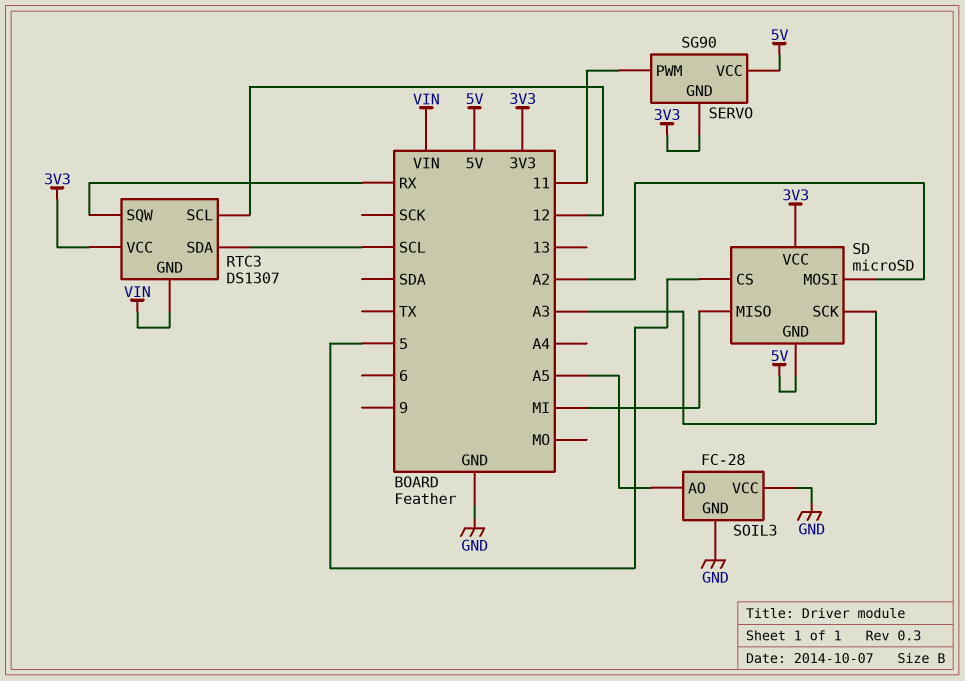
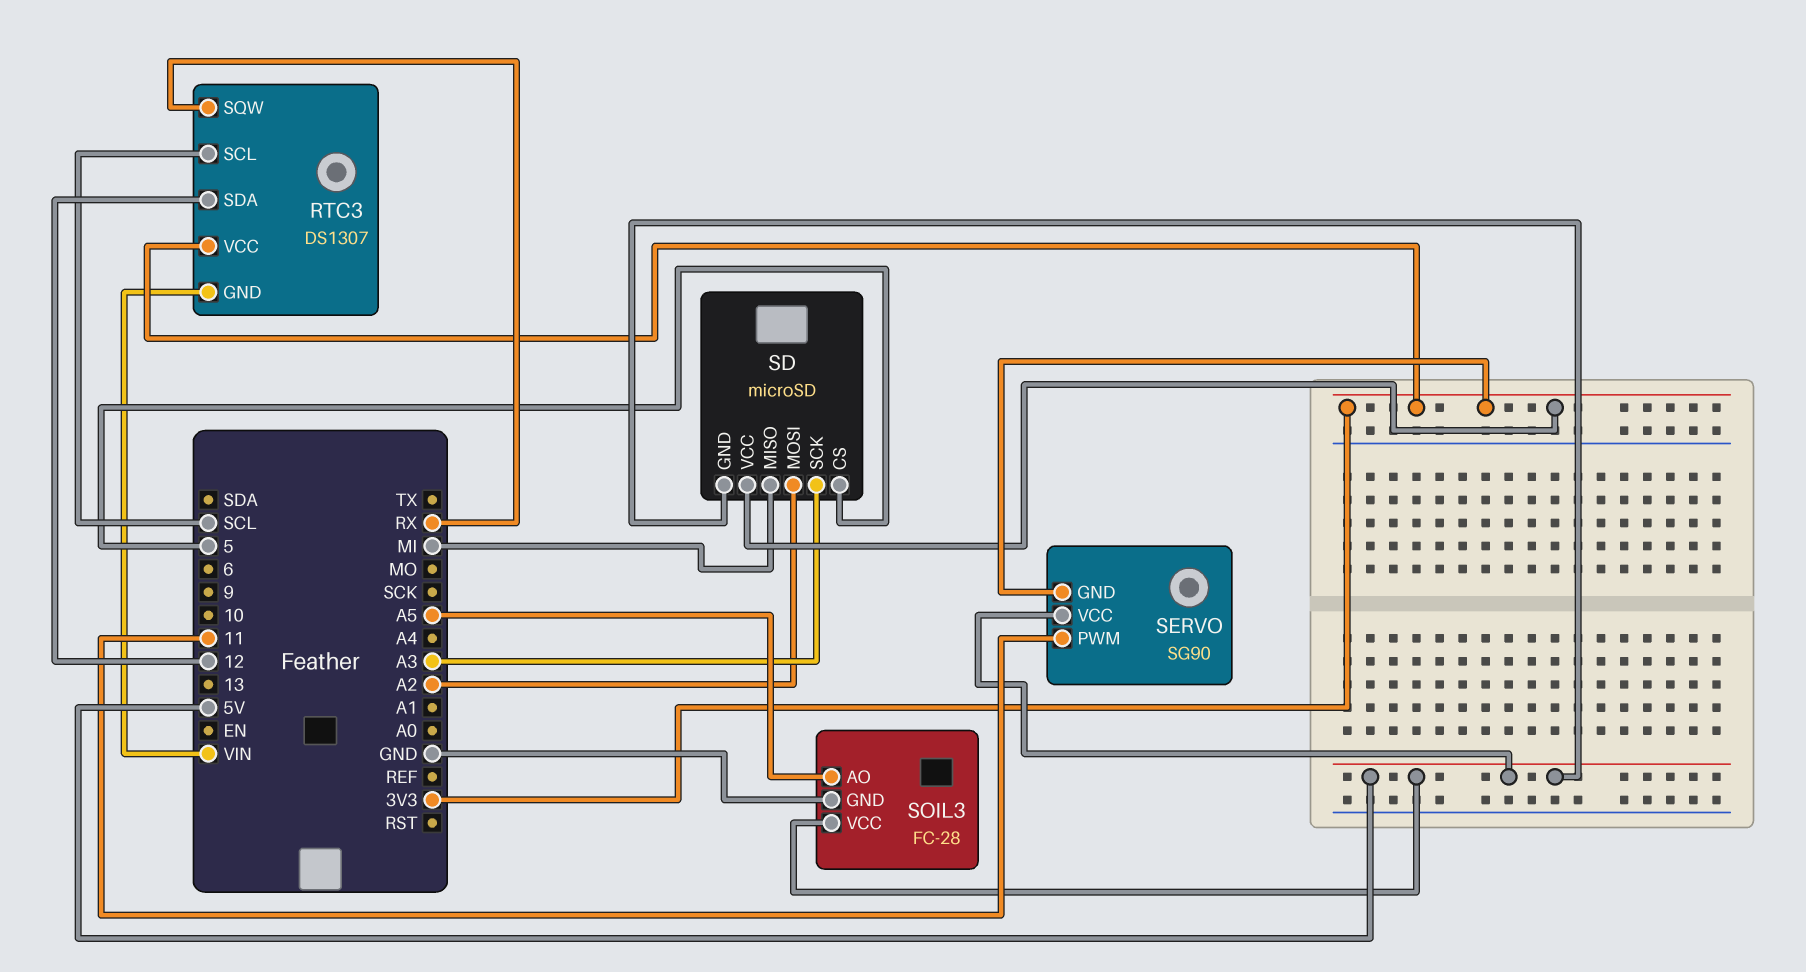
RTC3 pin SCL: 12 -> SCL
RTC3 pin SDA: SCL -> 12
SOIL3 pin VCC: GND -> 5V

